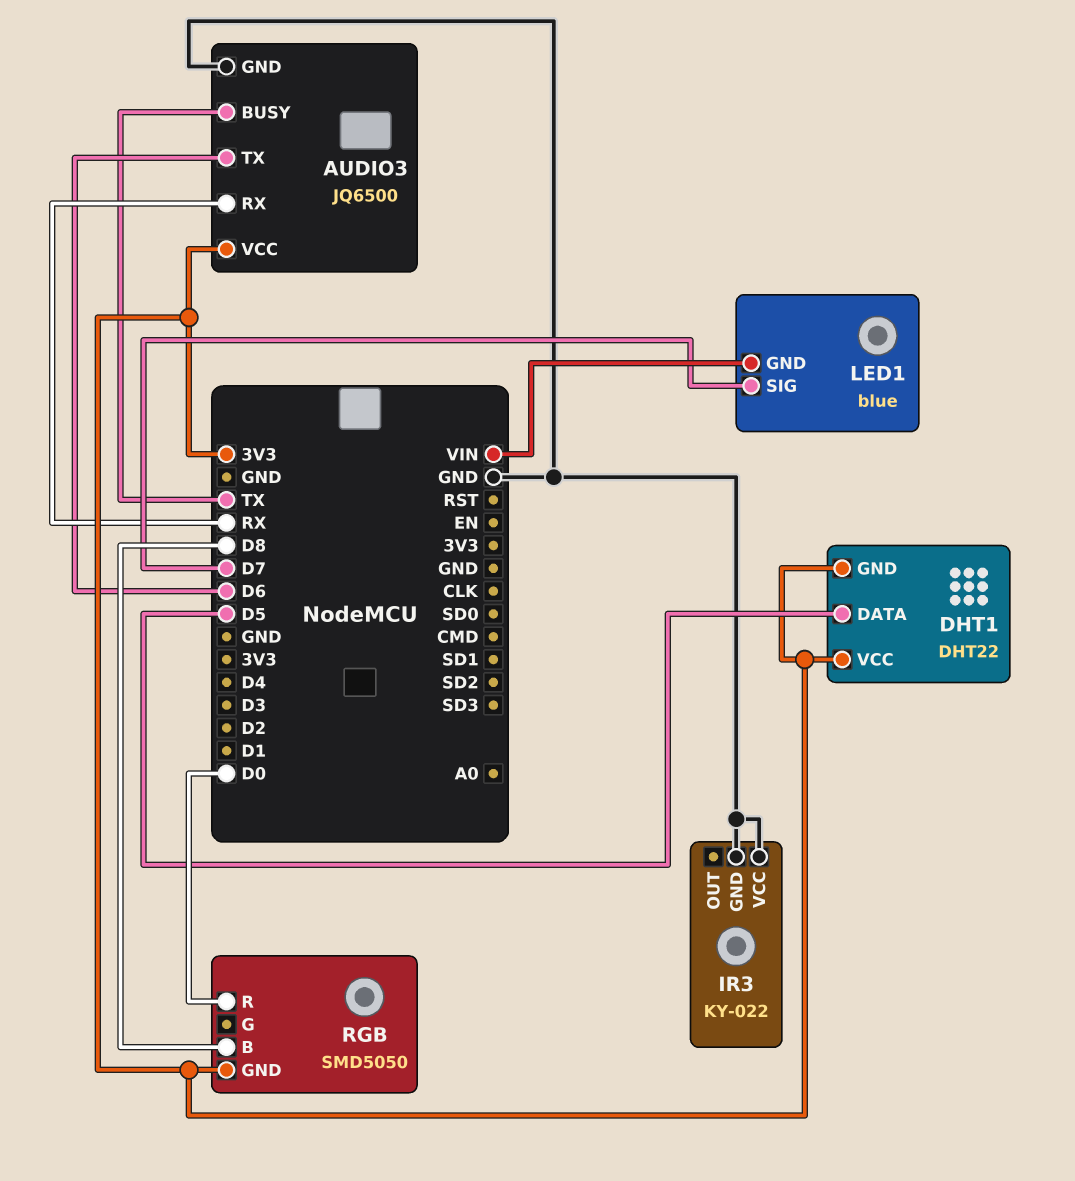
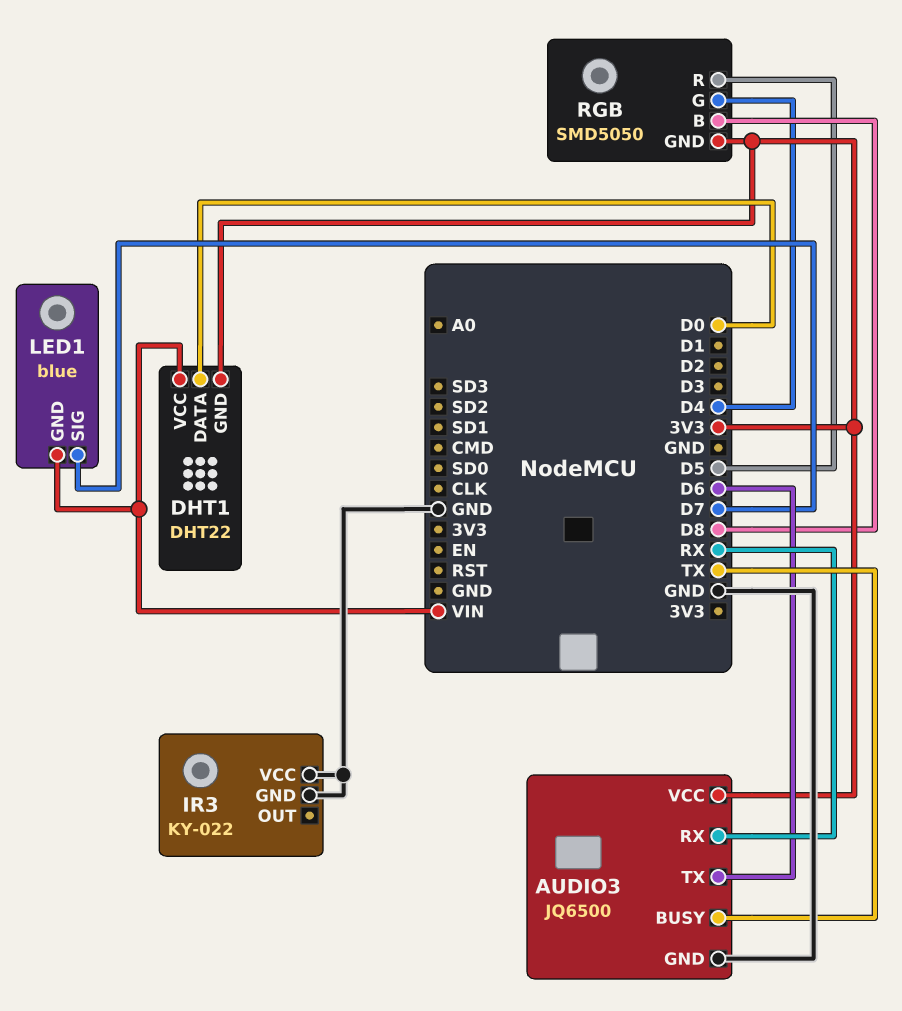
DHT1 pin DATA: D5 -> D0
DHT1 pin VCC: 3V3 -> VIN
RGB pin G: none -> D4
RGB pin R: D0 -> D5

